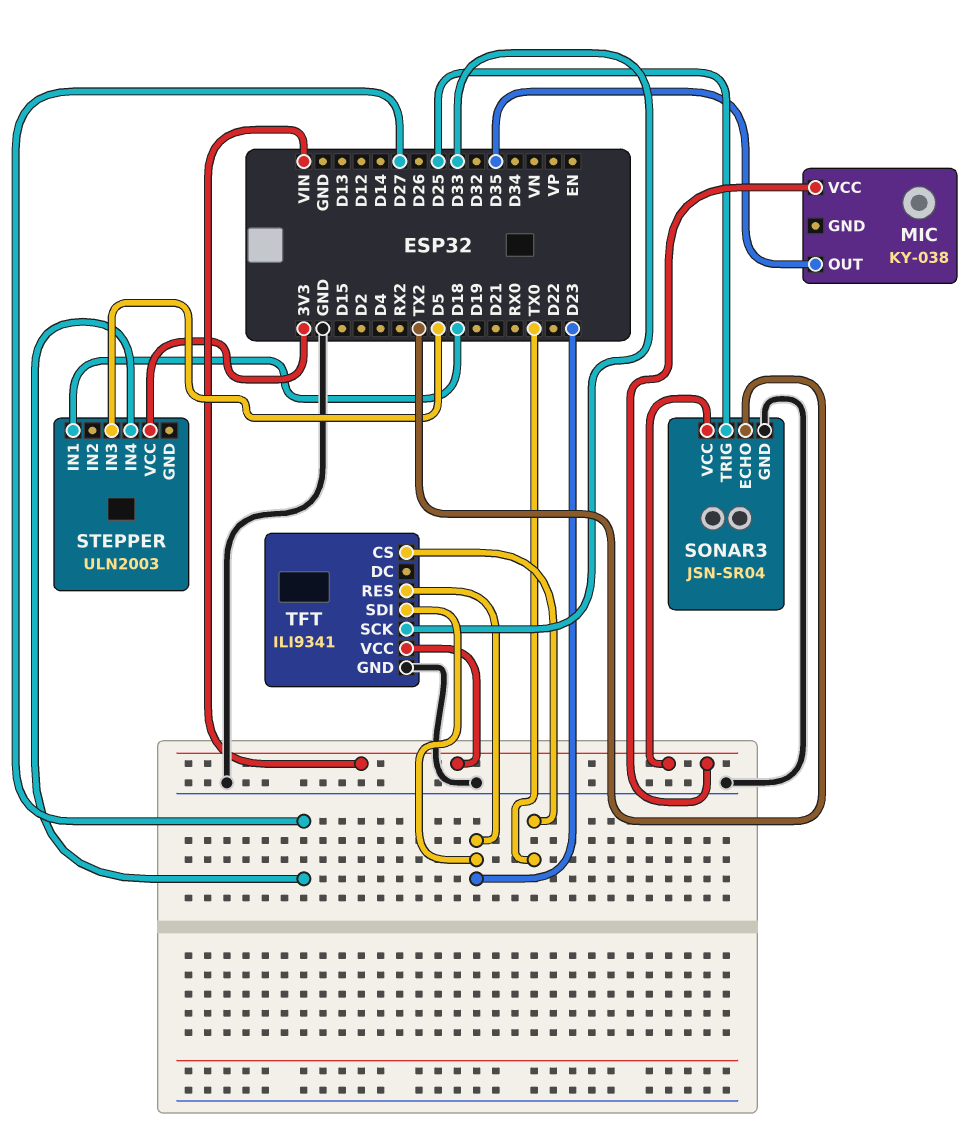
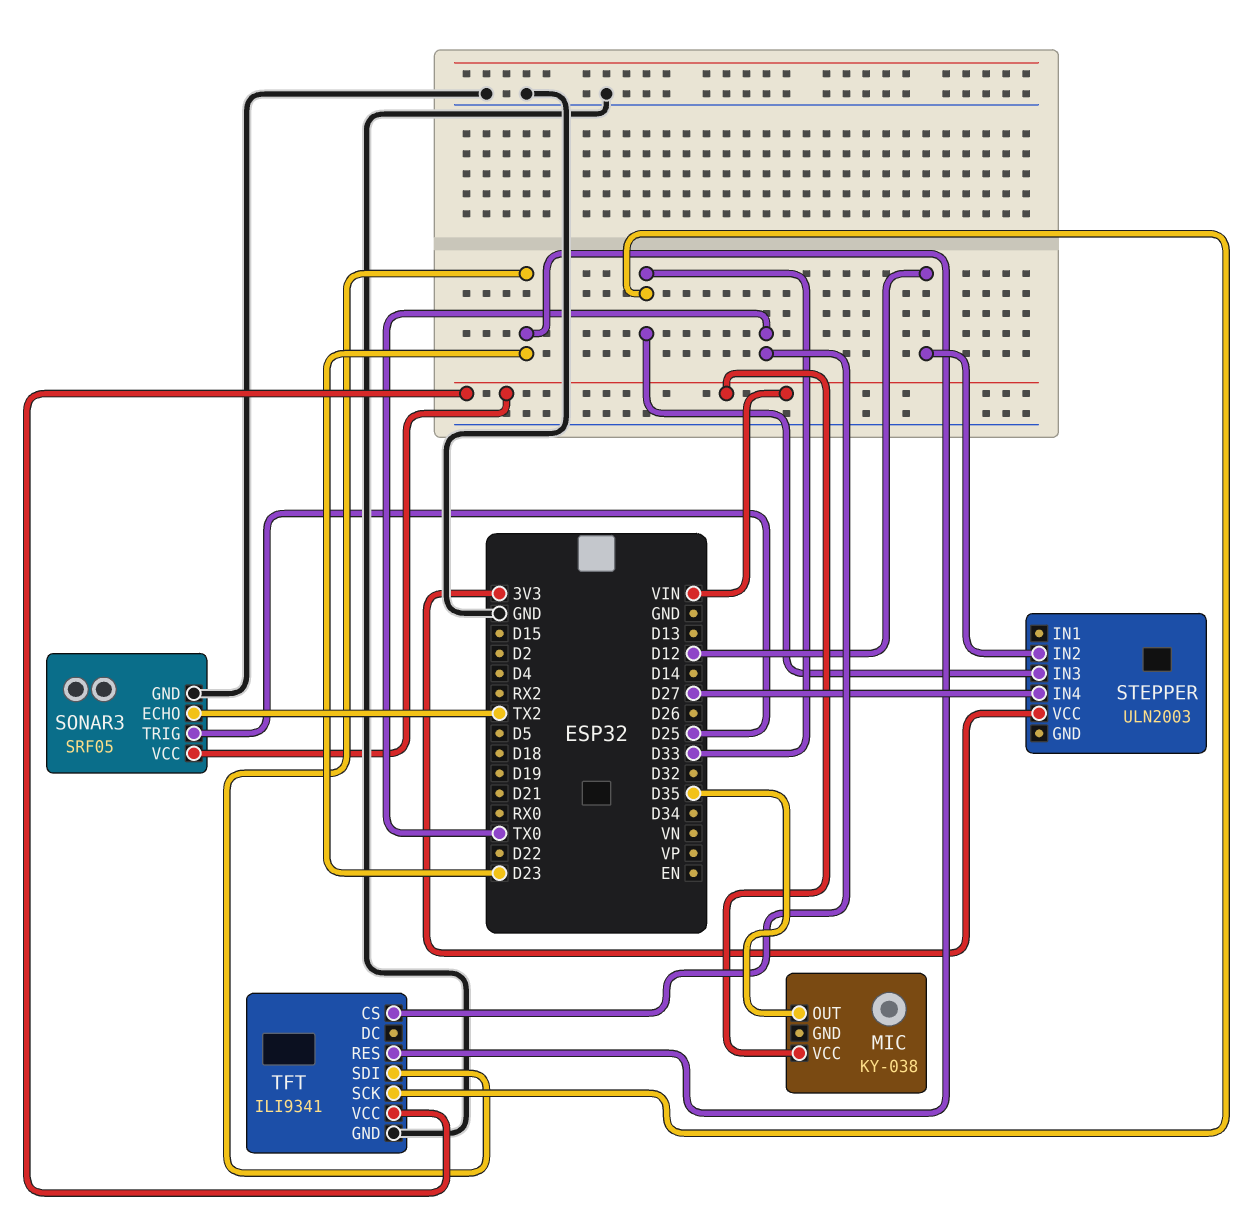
SONAR3: JSN-SR04 -> SRF05
STEPPER pin IN1: D18 -> none
STEPPER pin IN2: none -> D12
STEPPER pin IN3: D5 -> D33

